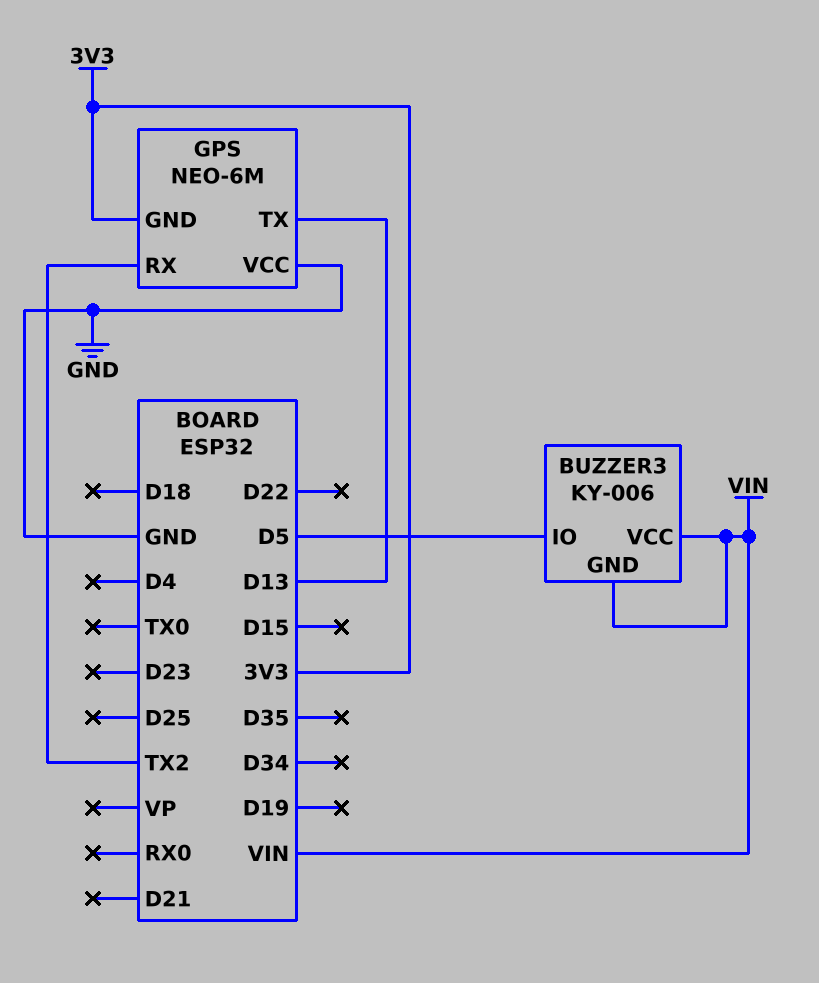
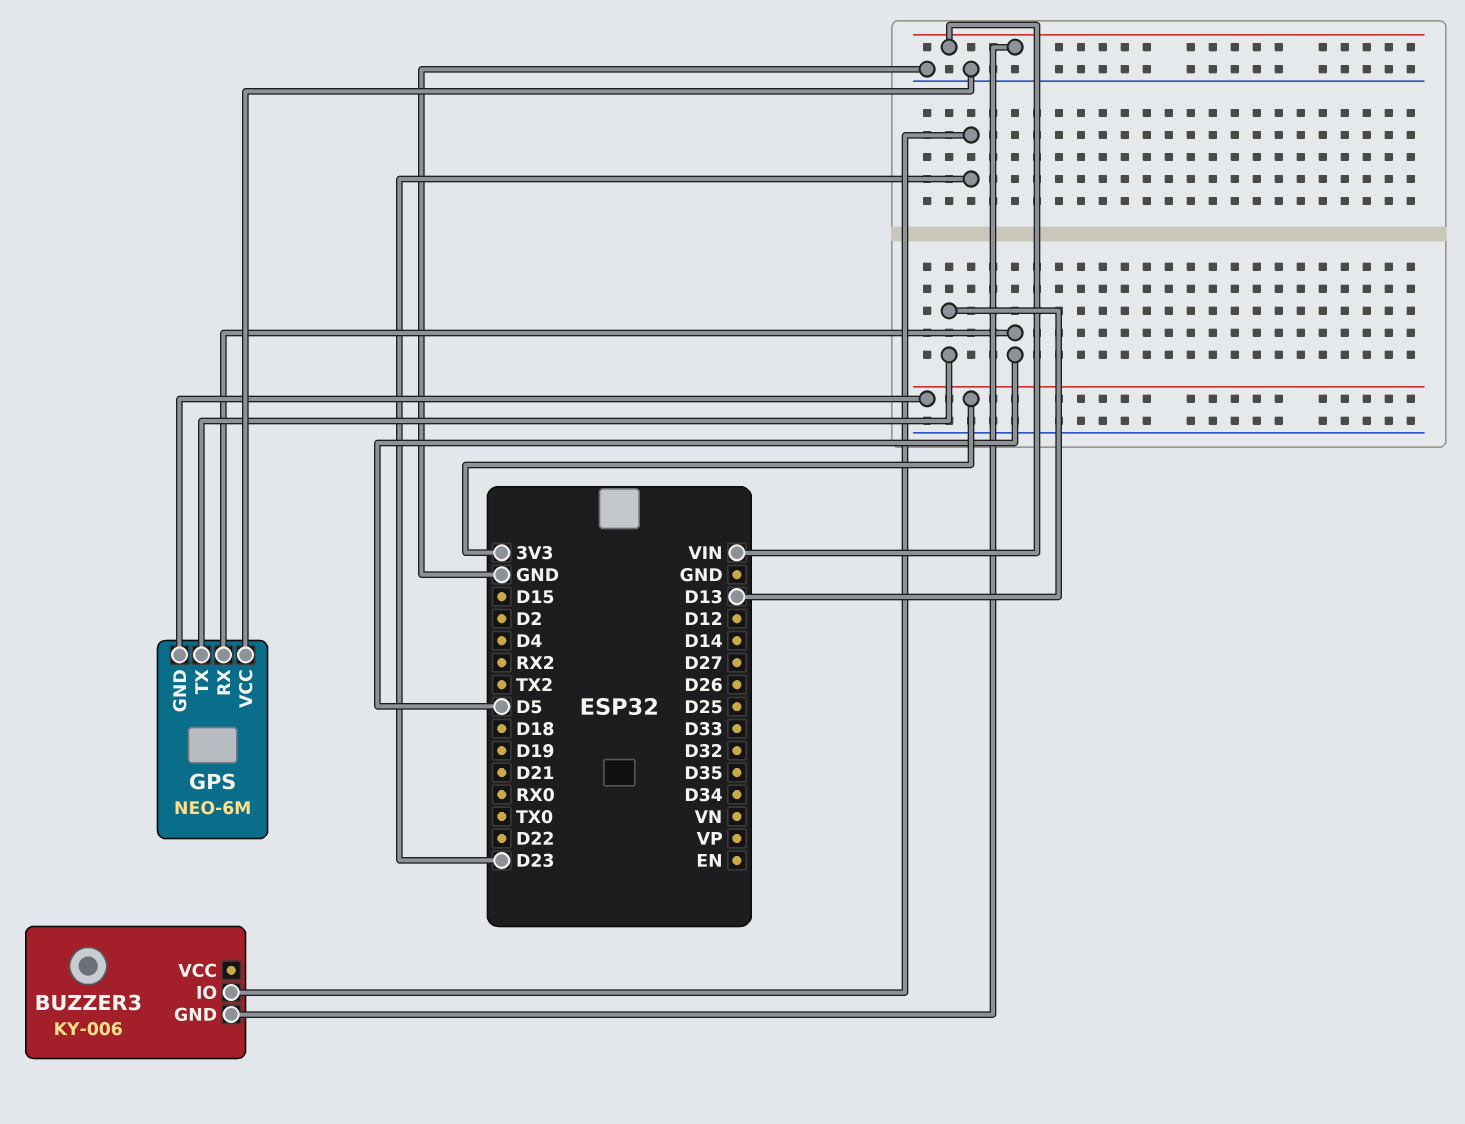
BUZZER3 pin IO: D5 -> D23
BUZZER3 pin VCC: VIN -> none
GPS pin RX: TX2 -> D5

